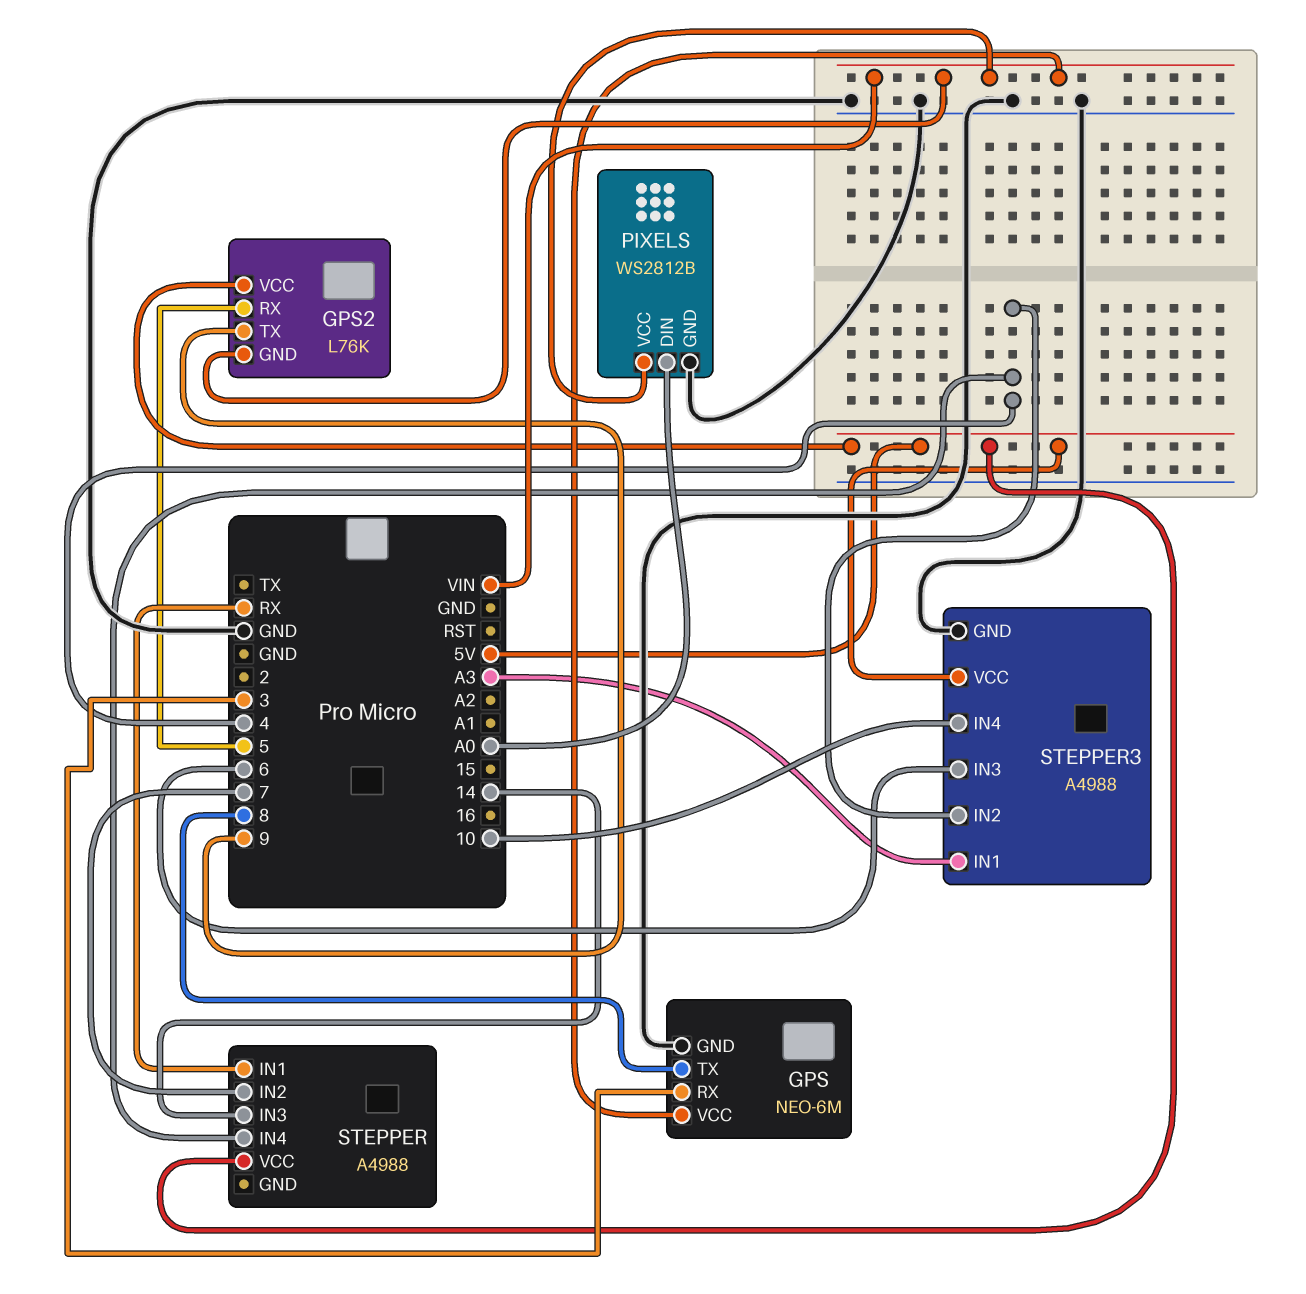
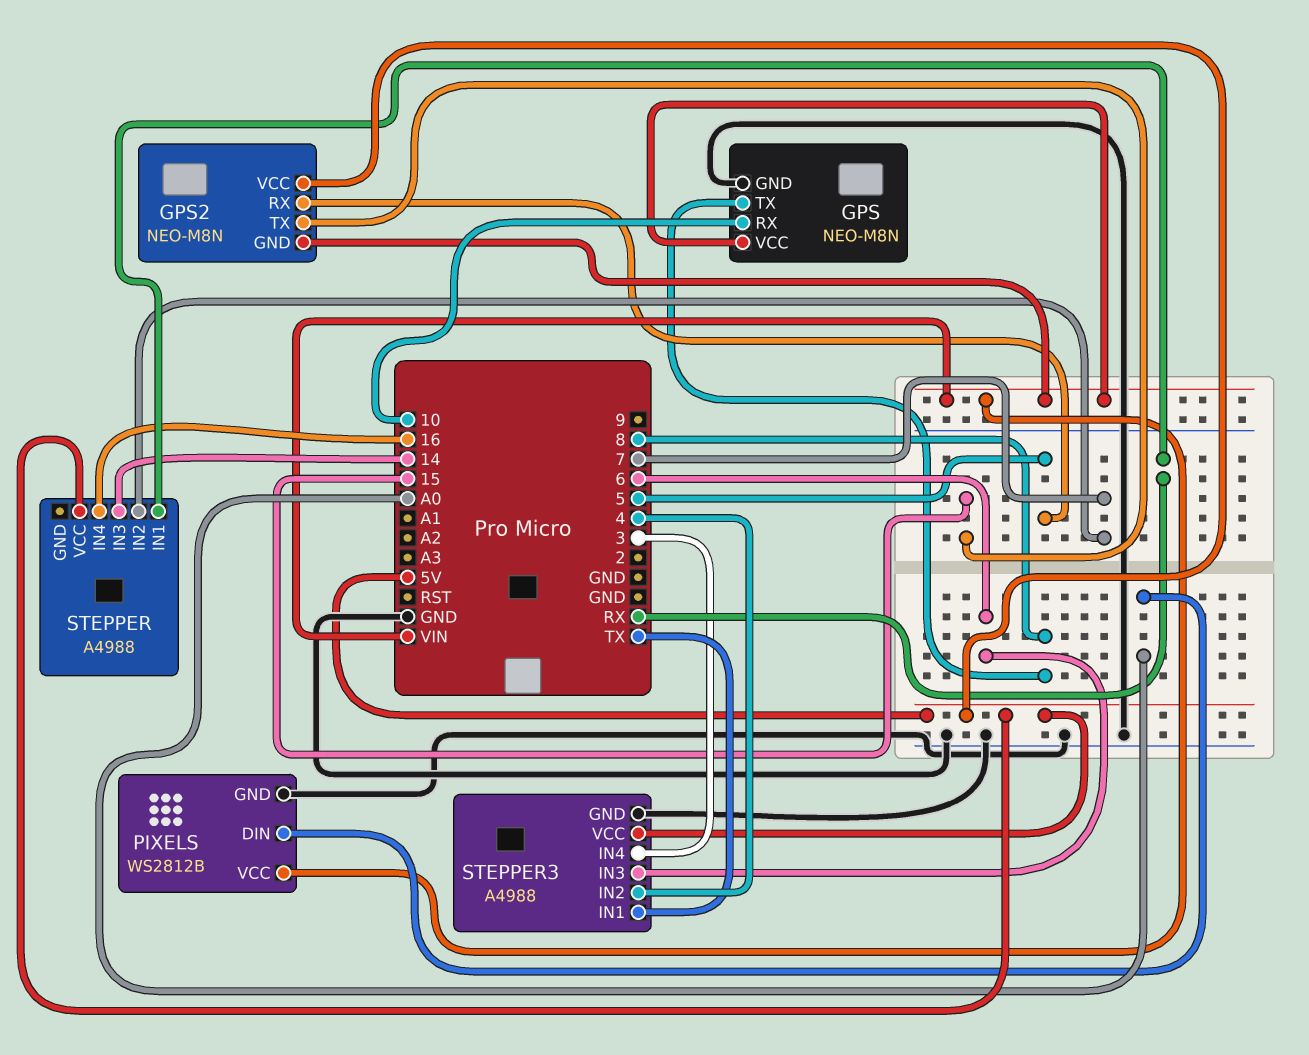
GPS: NEO-6M -> NEO-M8N
GPS pin RX: 3 -> 10
GPS2: L76K -> NEO-M8N
GPS2 pin TX: 9 -> 15
STEPPER pin IN4: 4 -> 16
STEPPER3 pin IN1: A3 -> TX
STEPPER3 pin IN4: 10 -> 3

